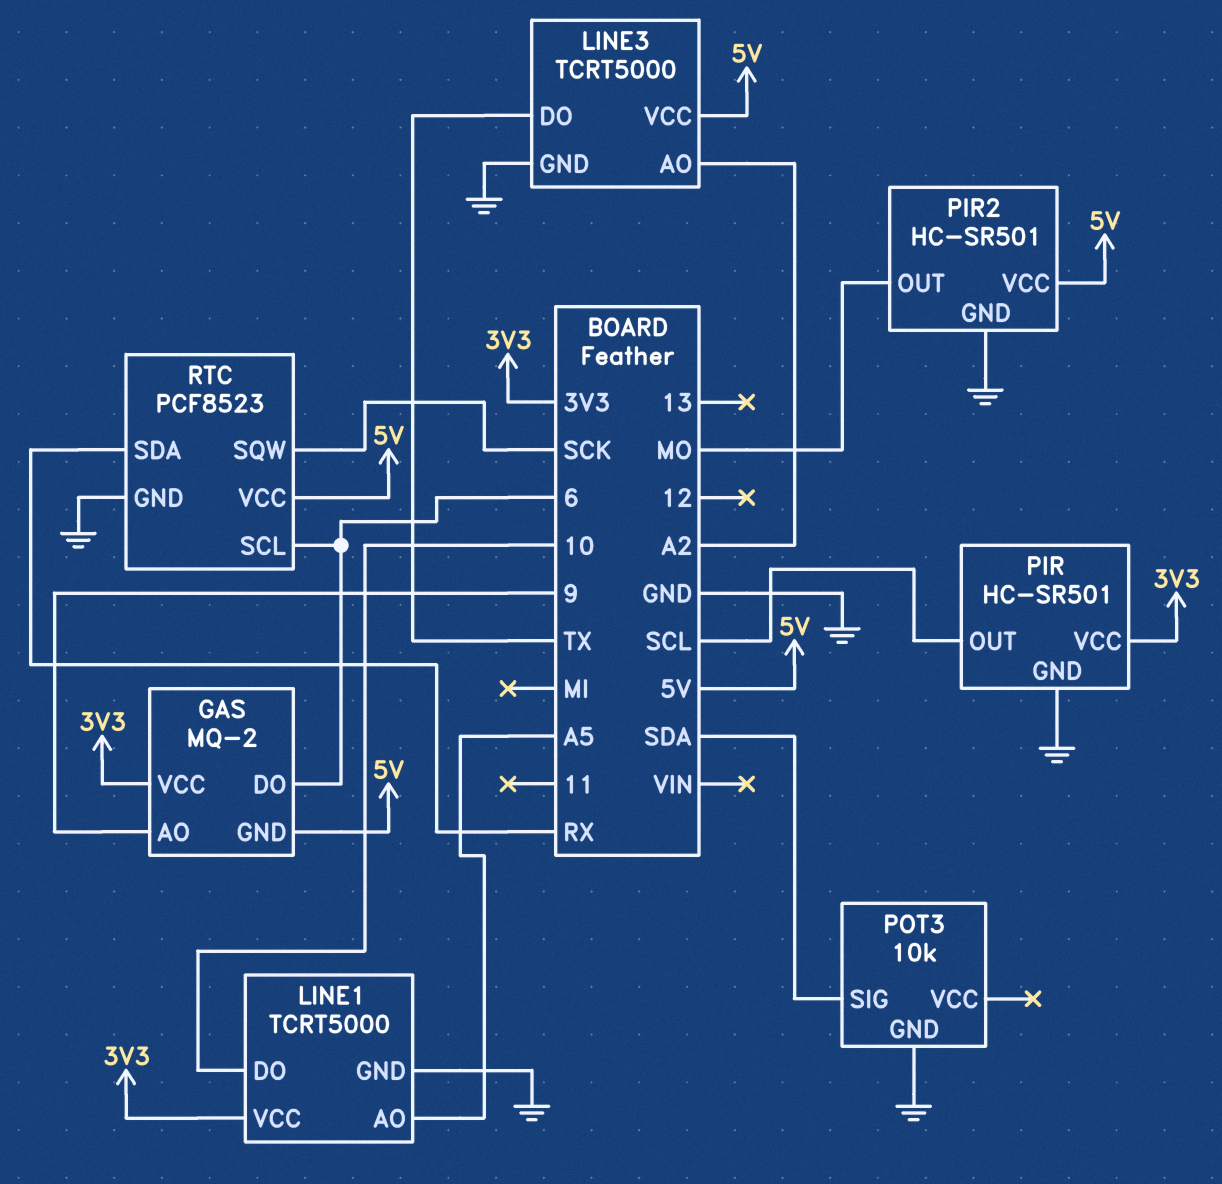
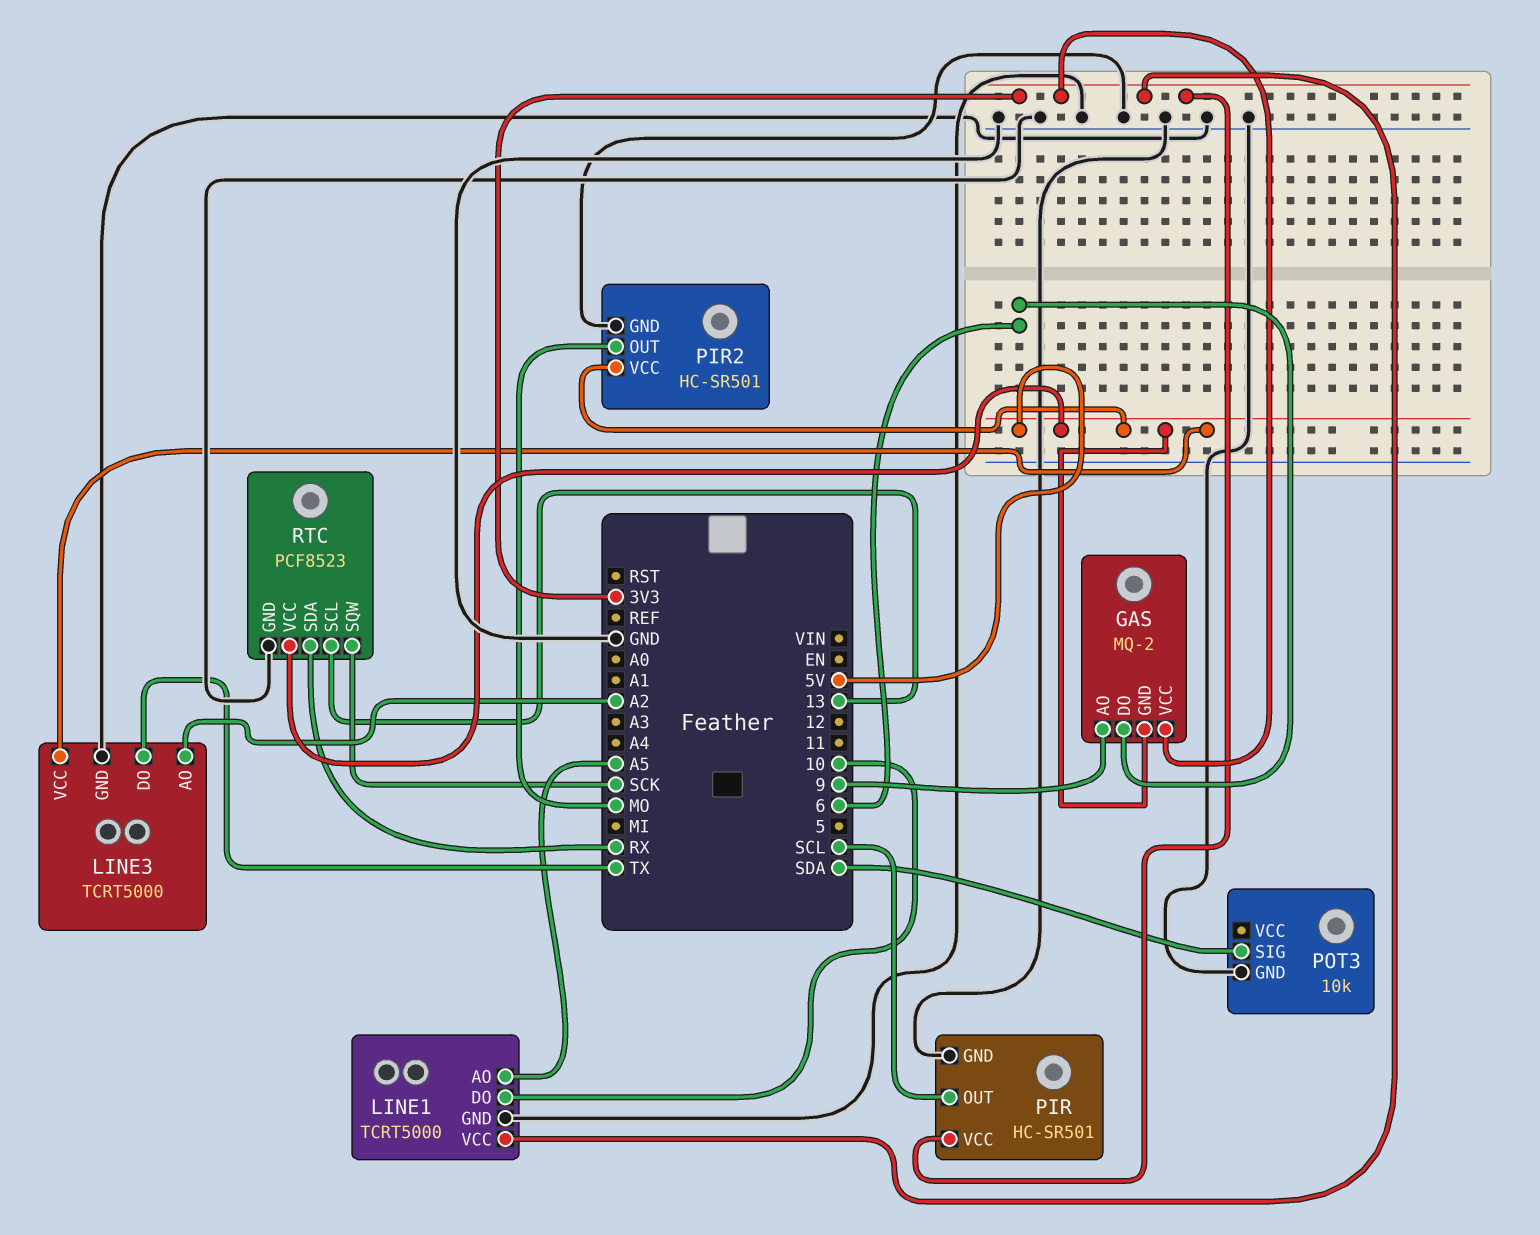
RTC pin SCL: 6 -> 13

